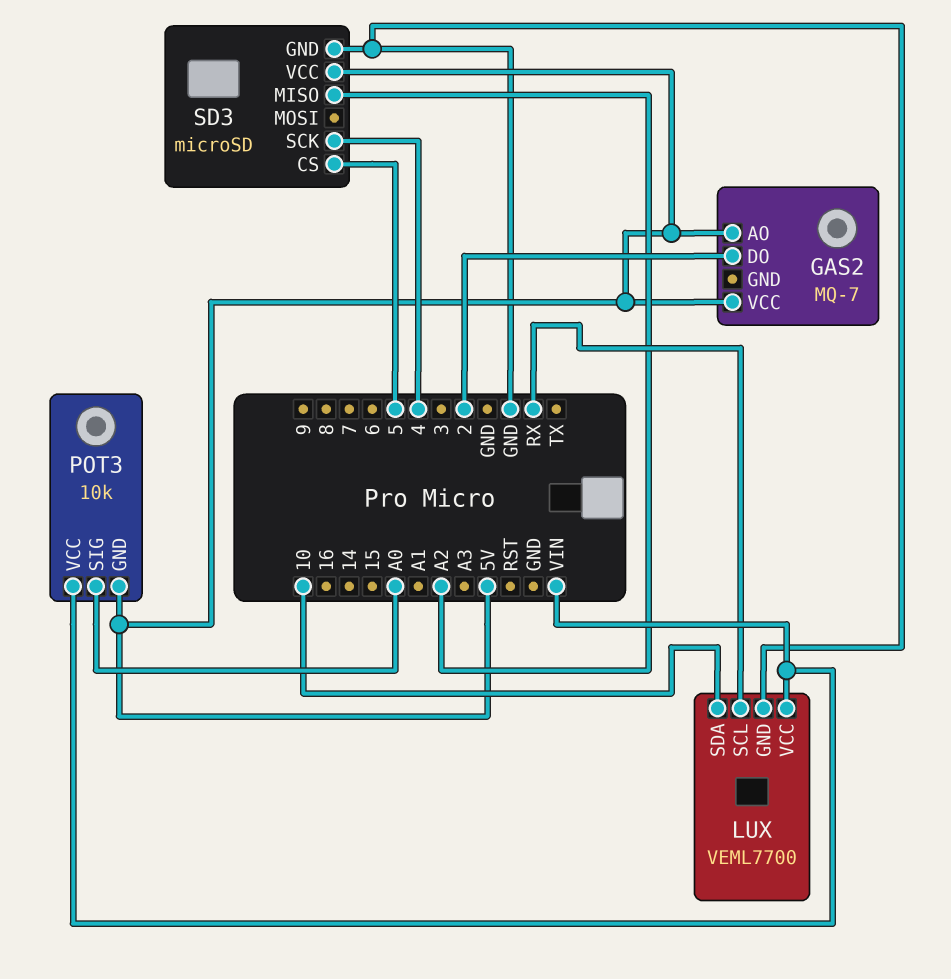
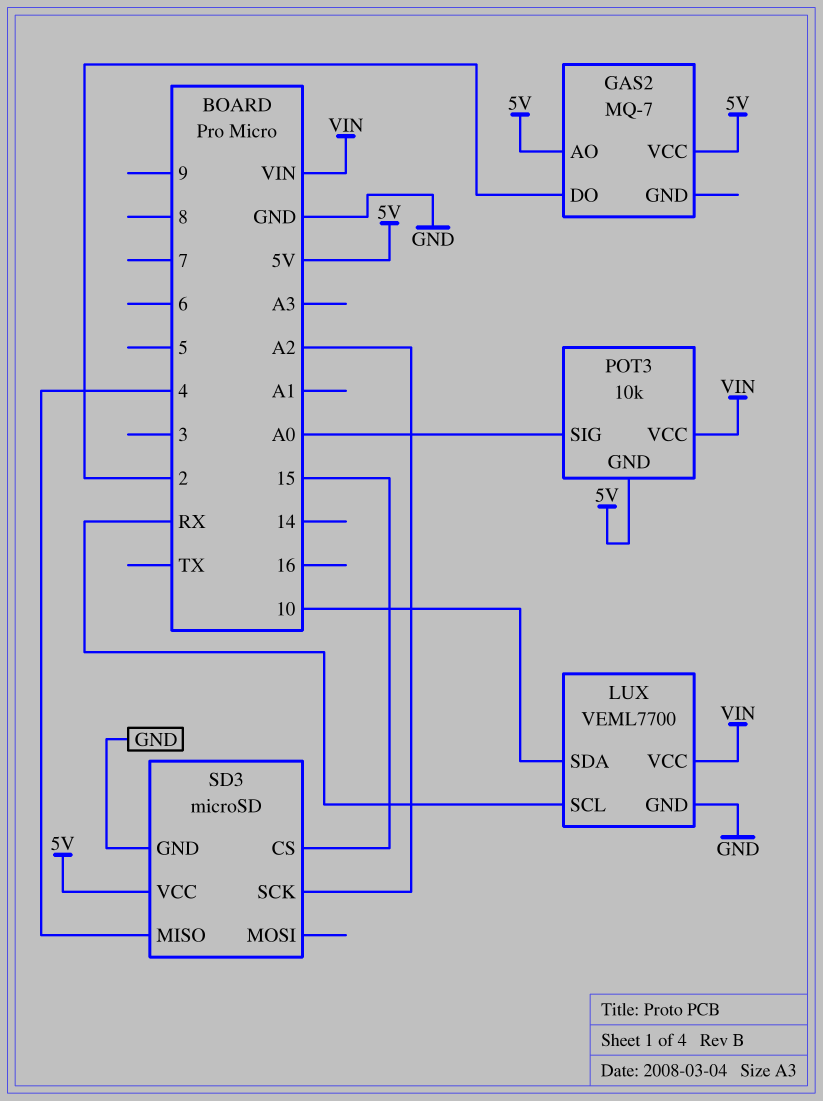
SD3 pin CS: 5 -> 15
SD3 pin MISO: A2 -> 4
SD3 pin SCK: 4 -> A2

